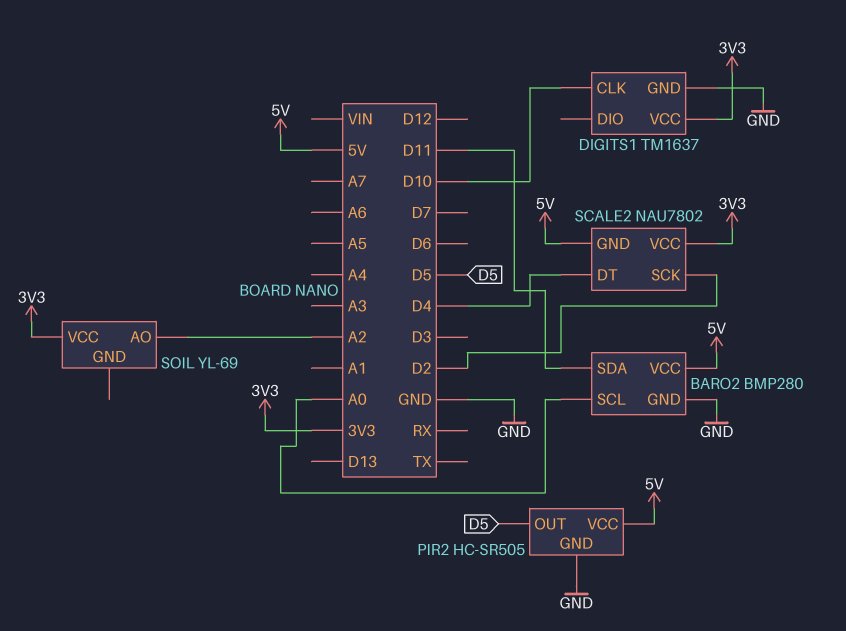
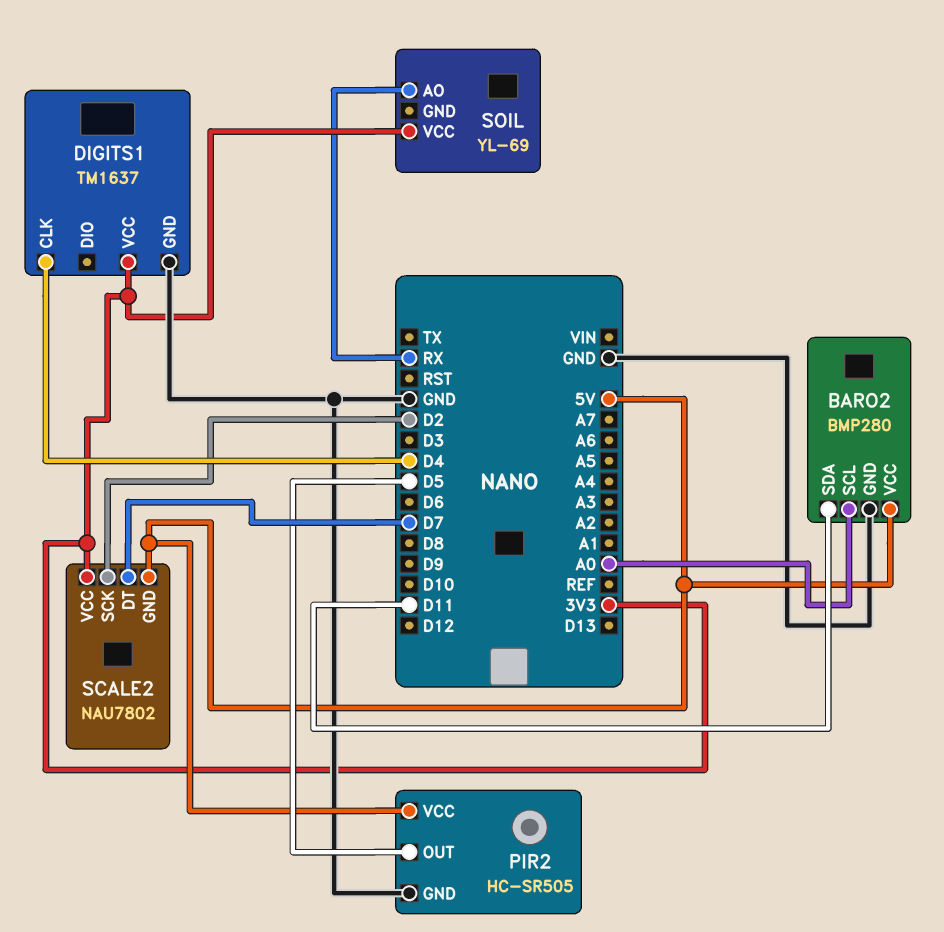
DIGITS1 pin CLK: D10 -> D4
SCALE2 pin DT: D4 -> D7
SOIL pin AO: A2 -> RX

